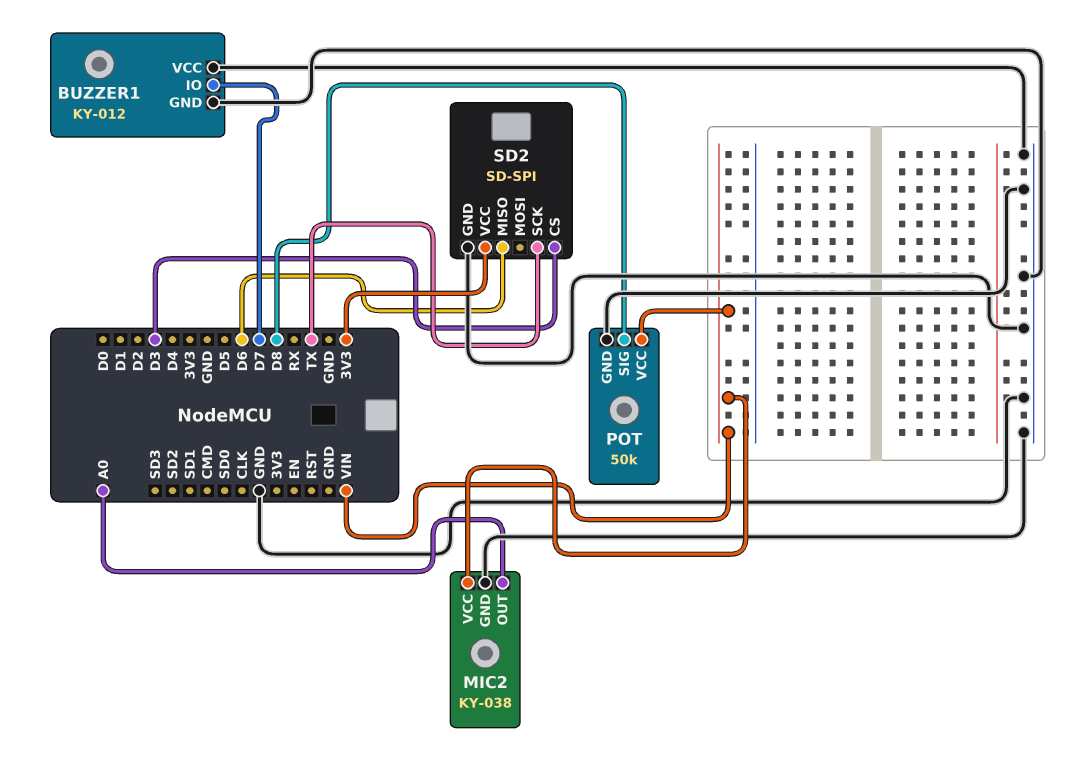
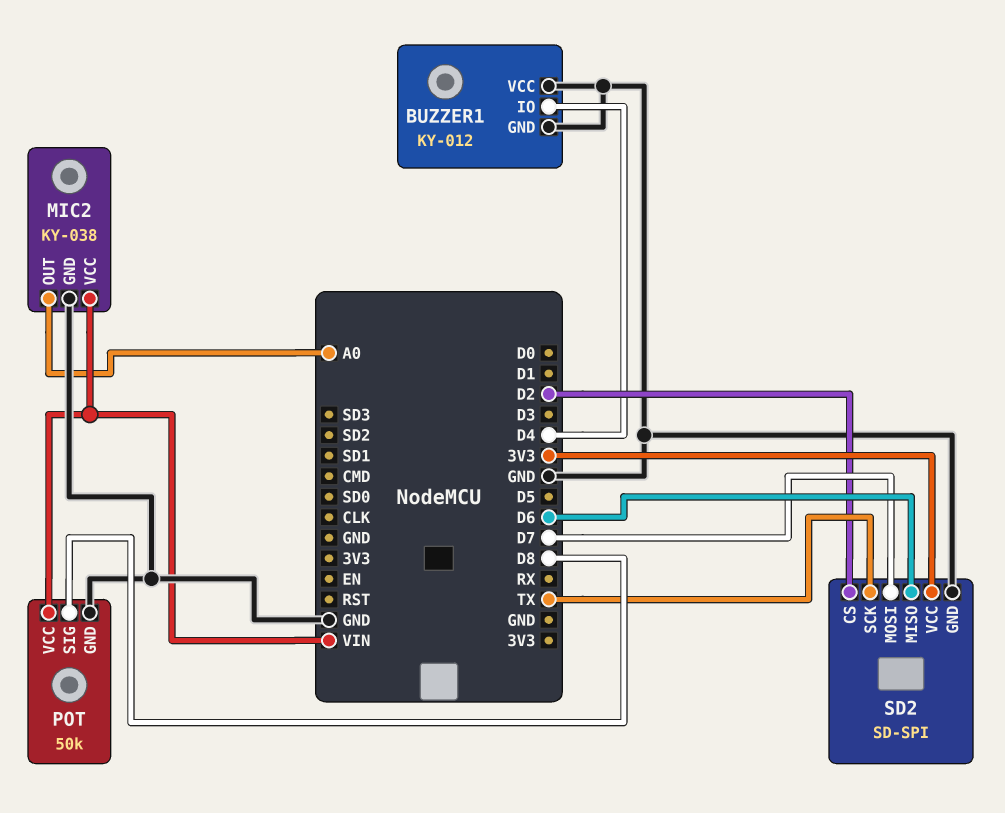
BUZZER1 pin IO: D7 -> D4
SD2 pin CS: D3 -> D2
SD2 pin MOSI: none -> D7

